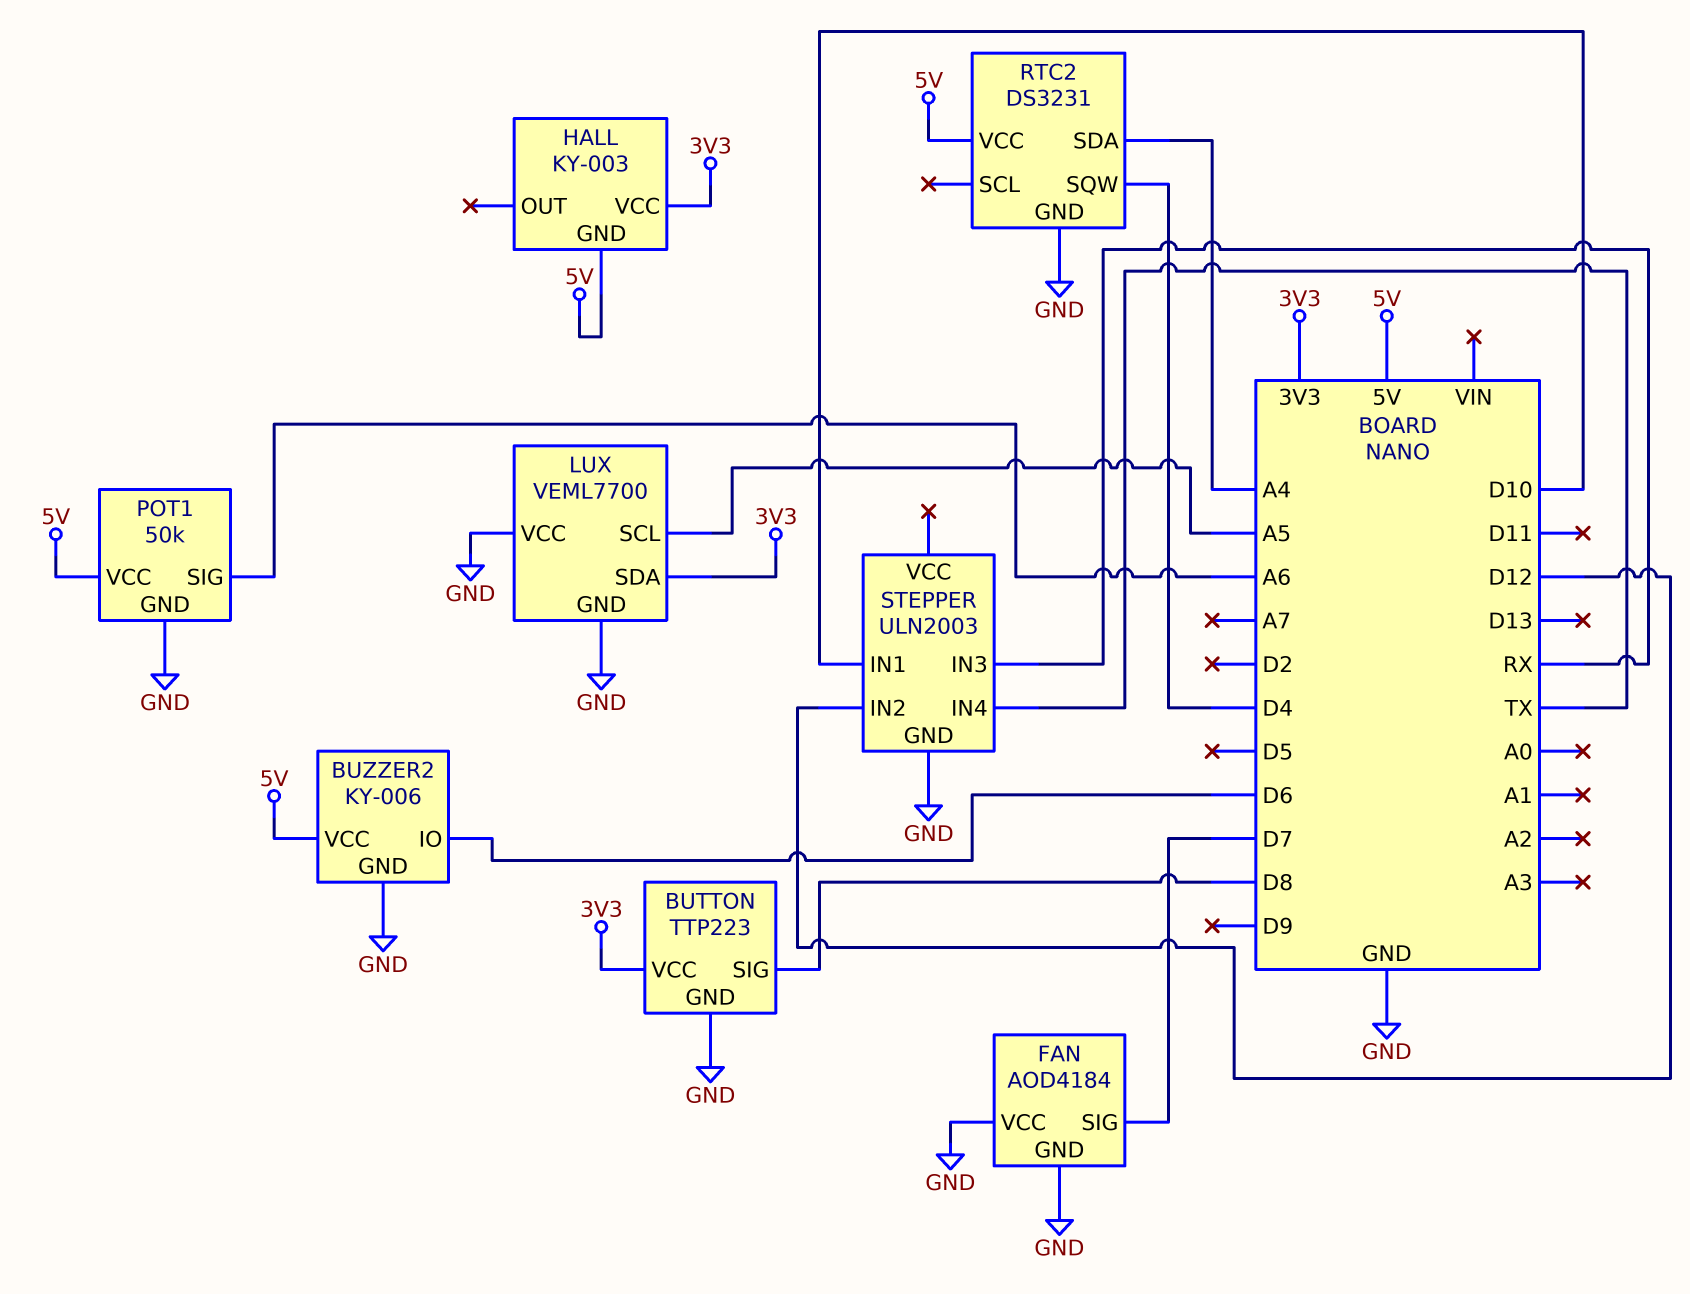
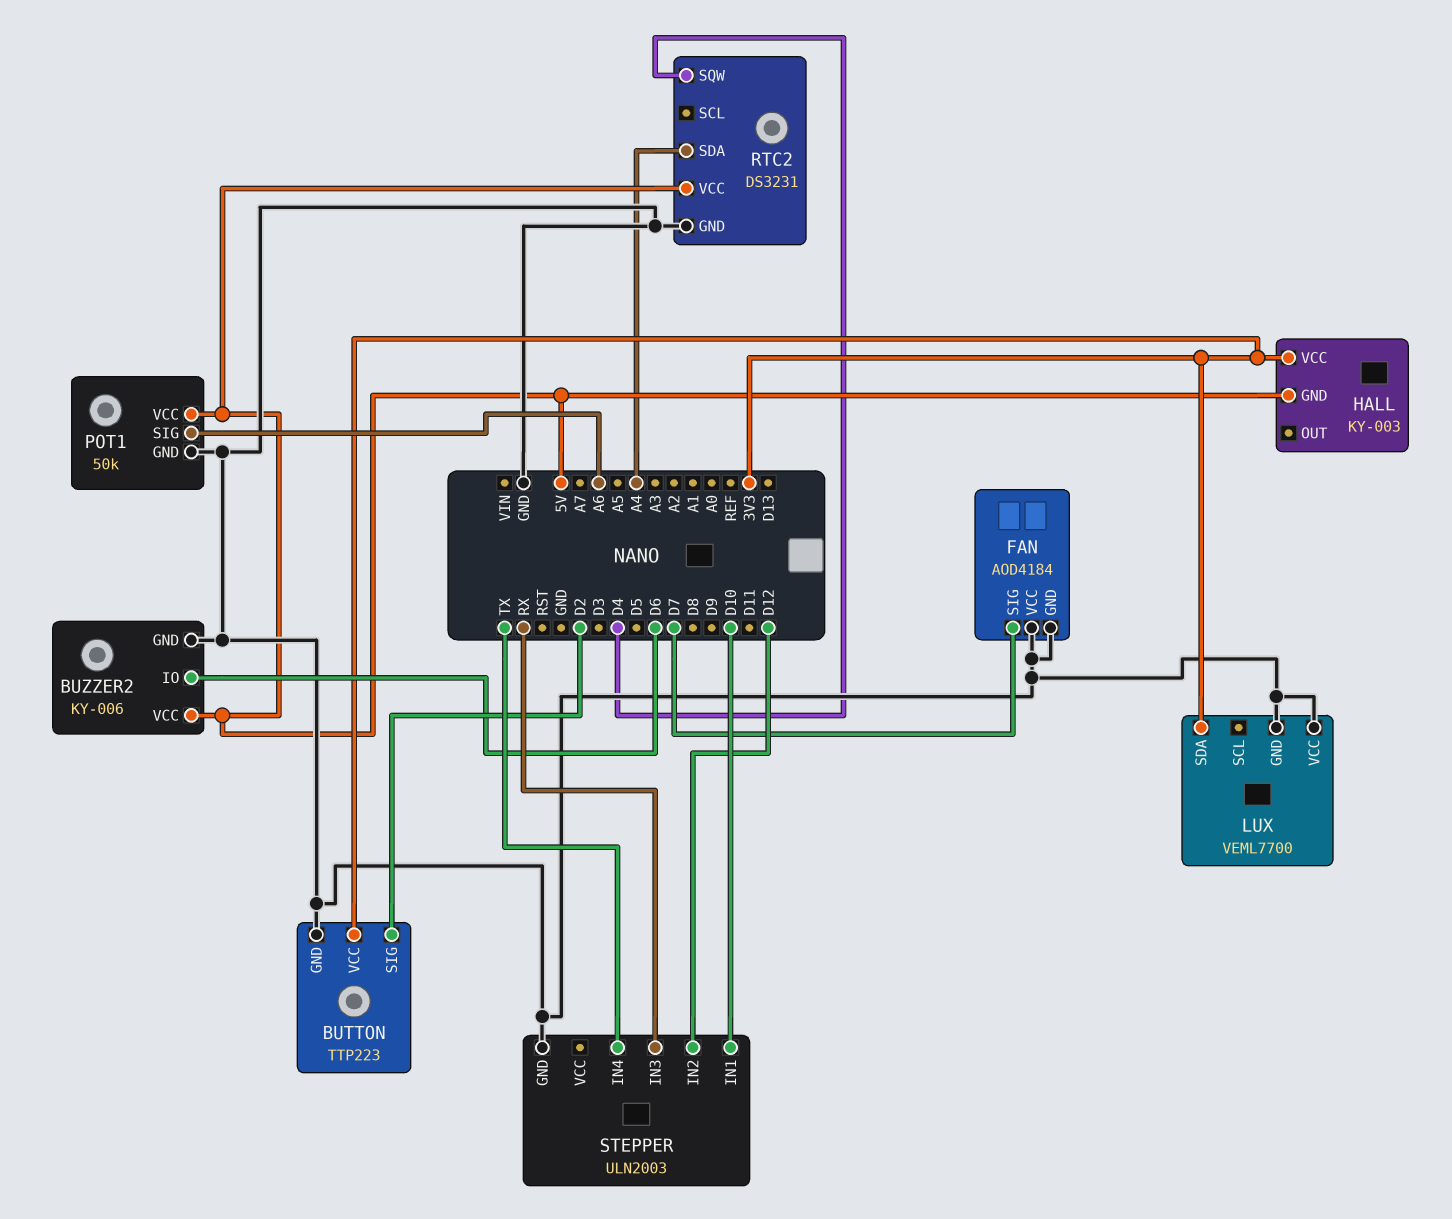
BUTTON pin SIG: D8 -> D2
LUX pin SCL: A5 -> none

